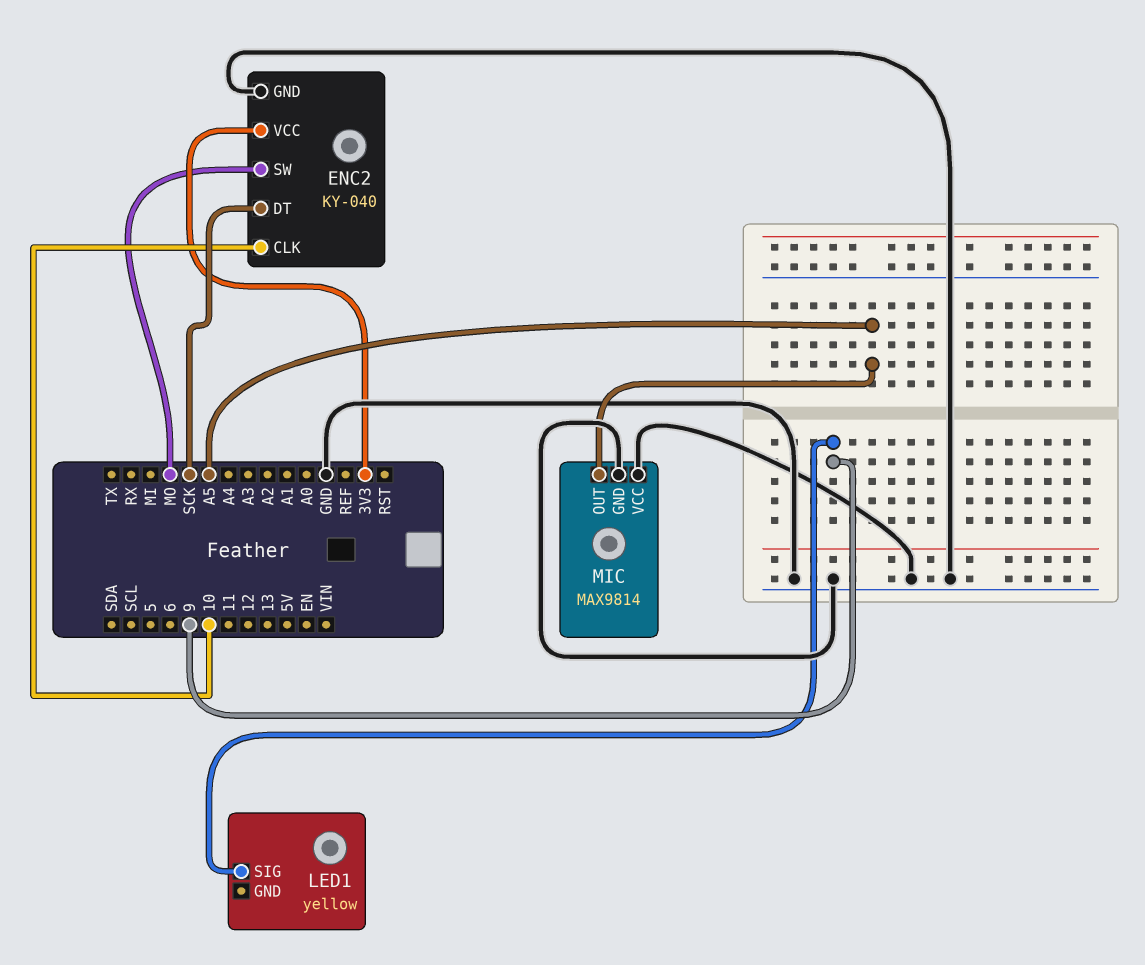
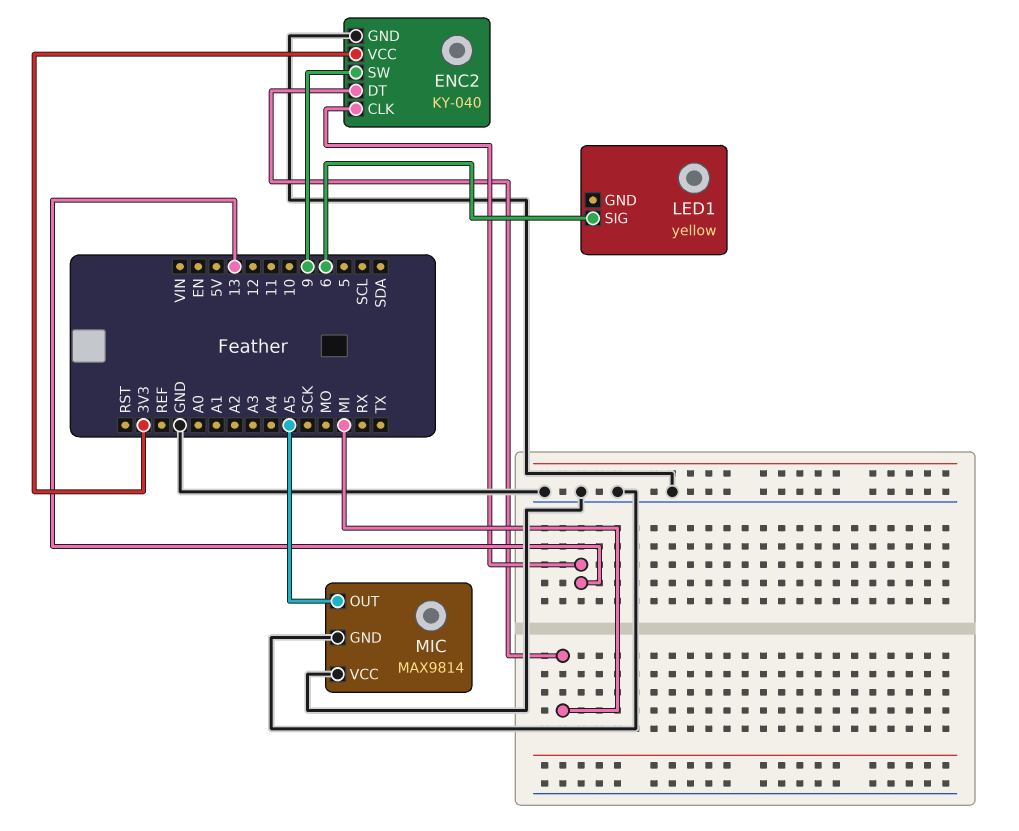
ENC2 pin CLK: 10 -> 13
ENC2 pin DT: SCK -> MI
ENC2 pin SW: MO -> 9
LED1 pin SIG: 9 -> 6

